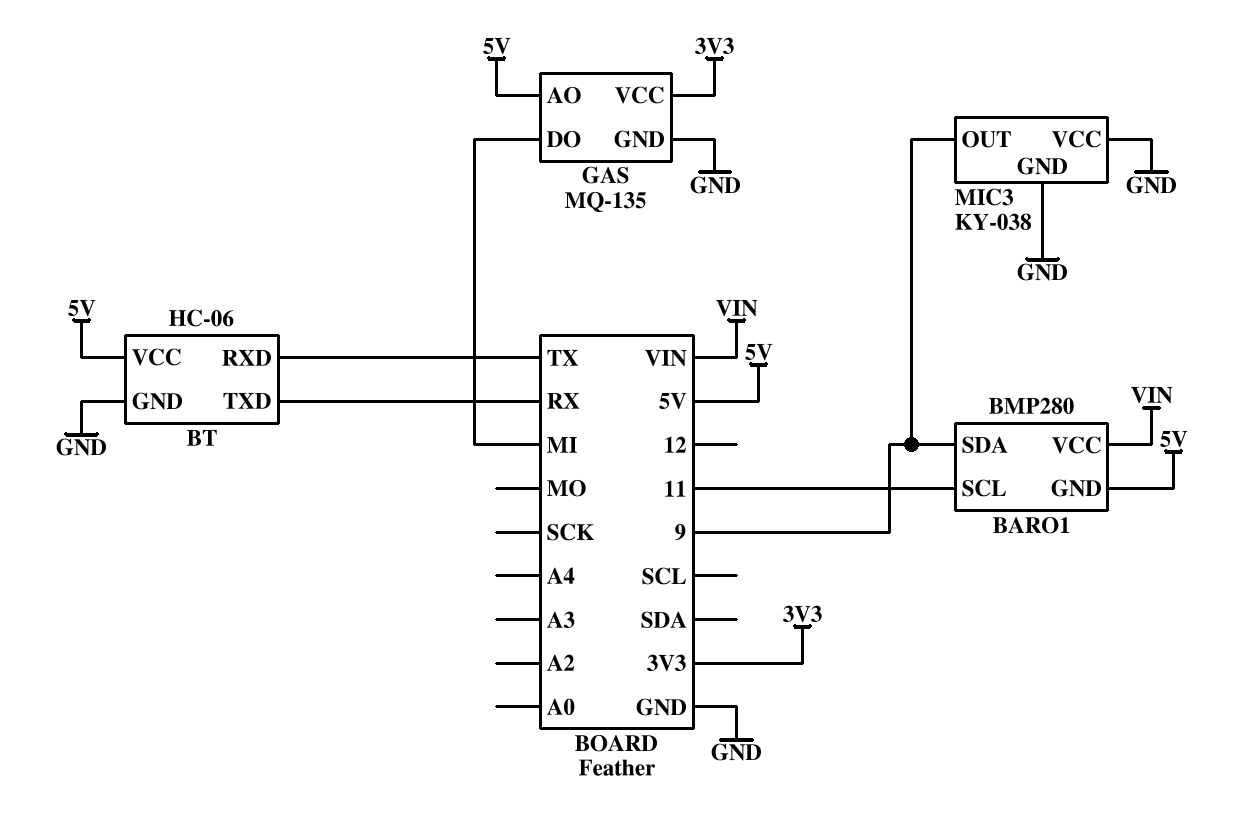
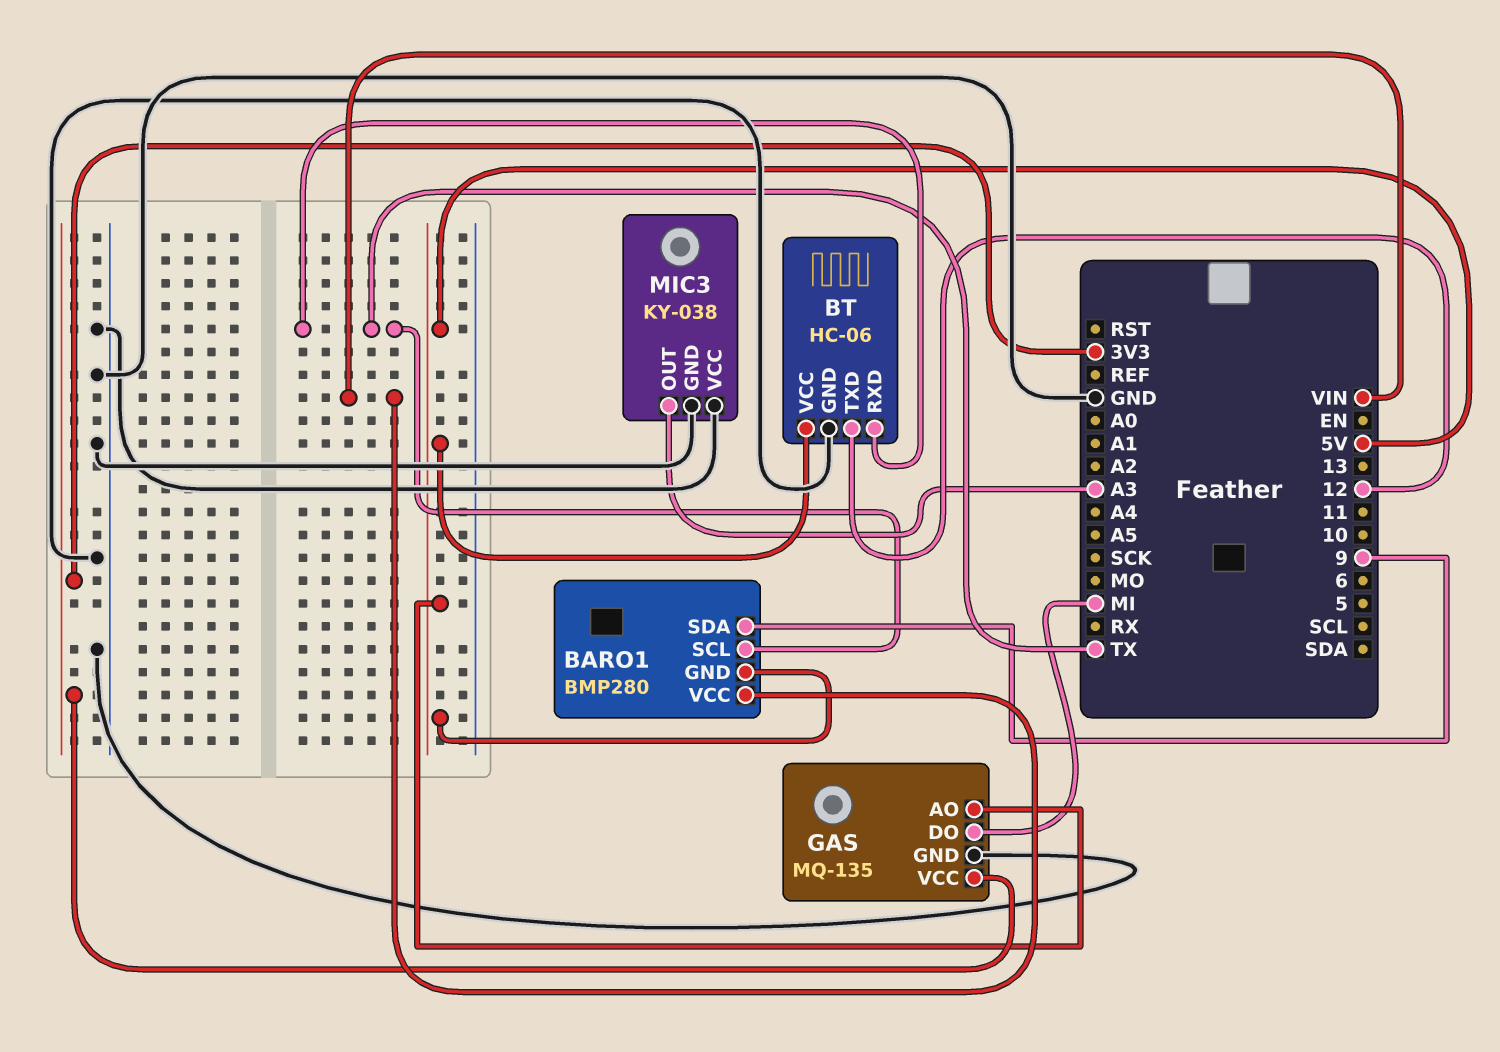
BARO1 pin SCL: 11 -> TX
BT pin TXD: RX -> 12
MIC3 pin OUT: 9 -> A3

